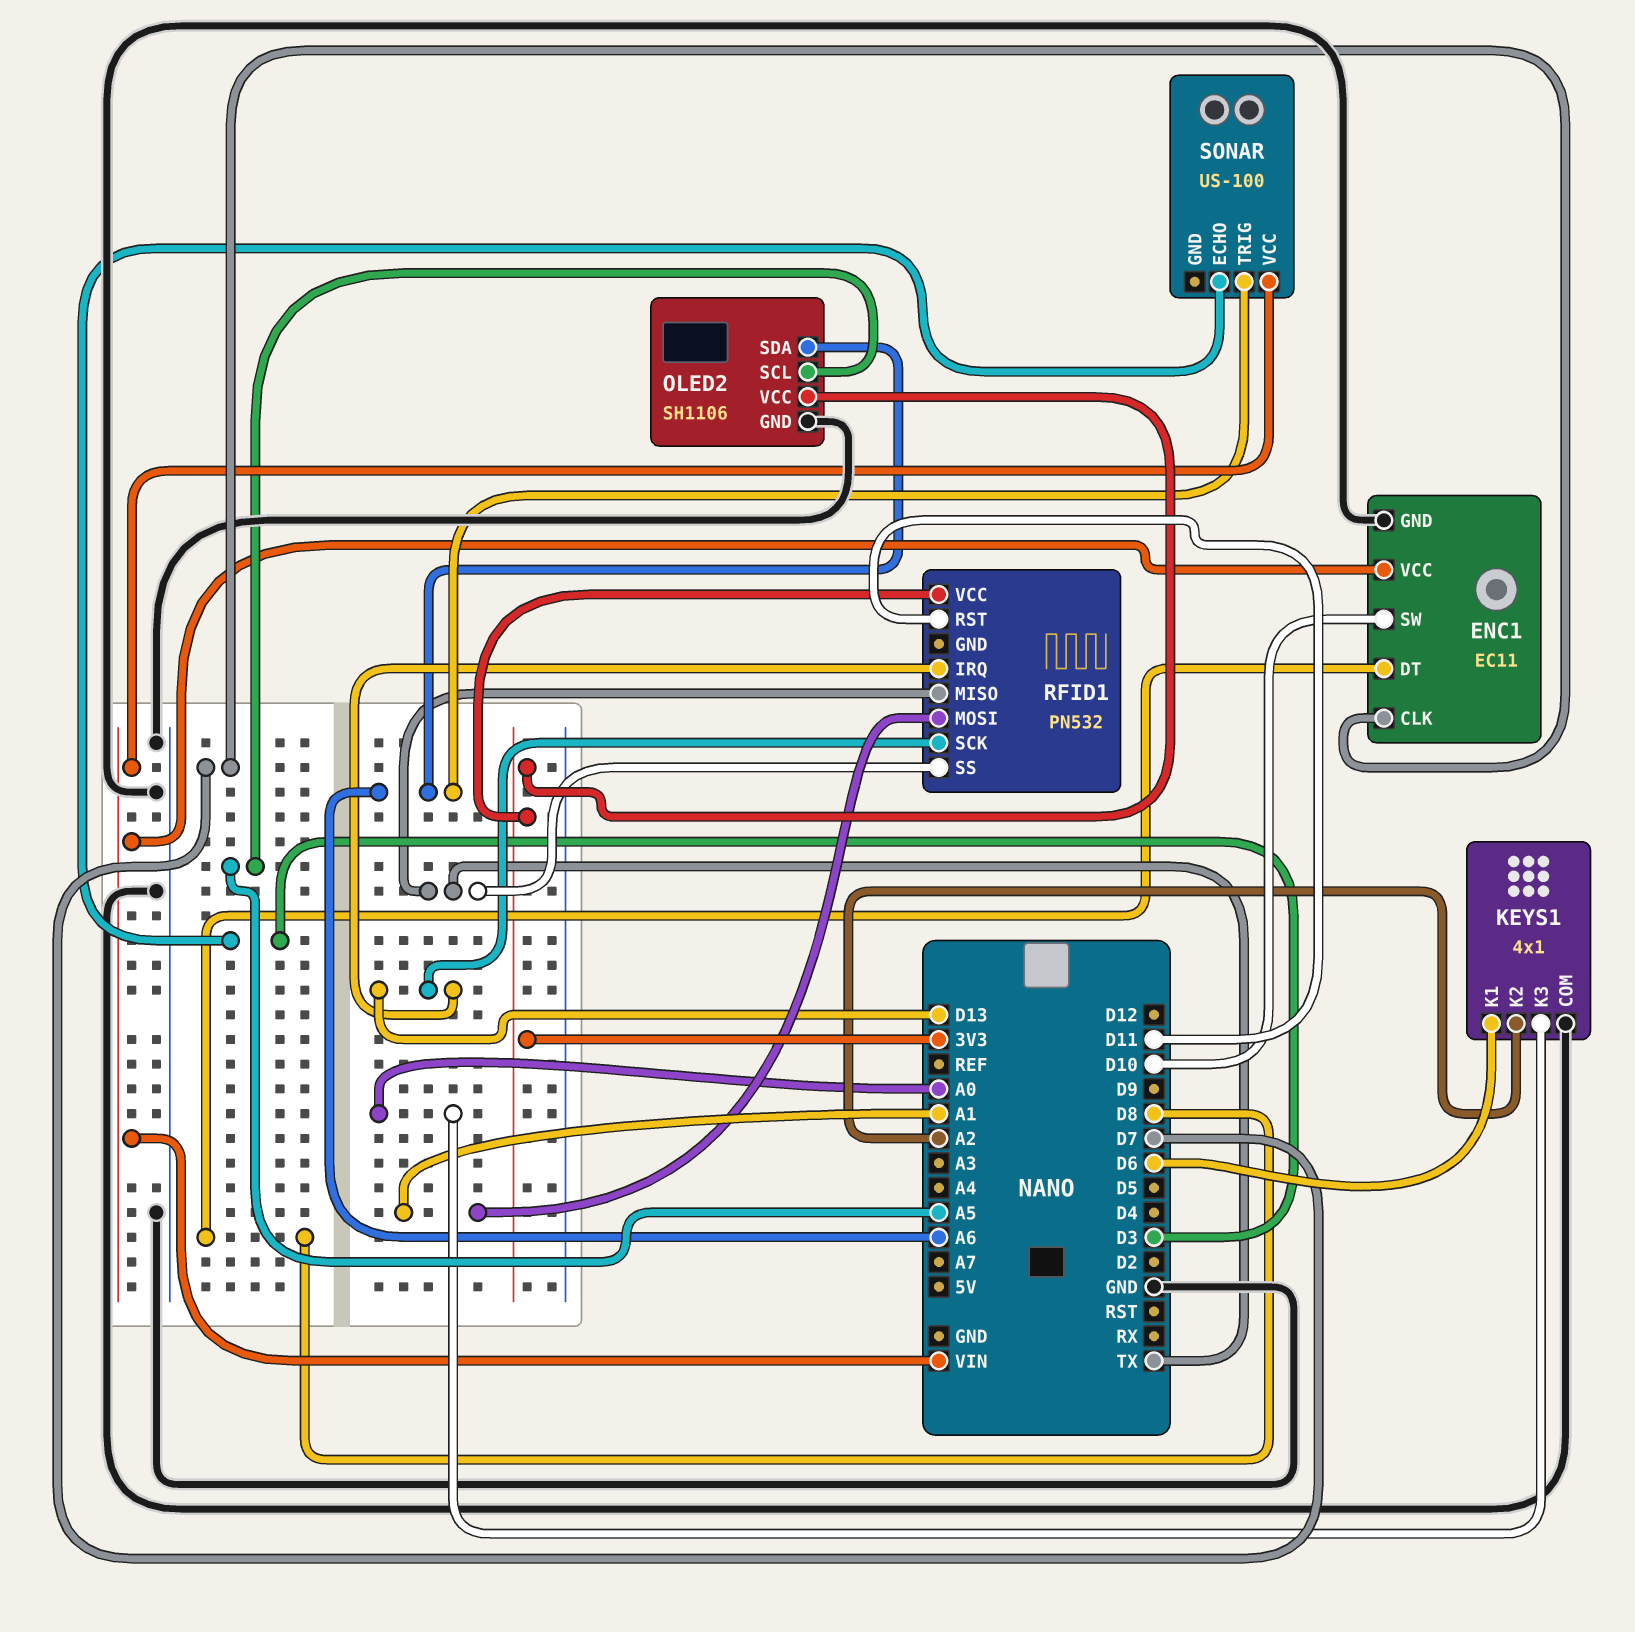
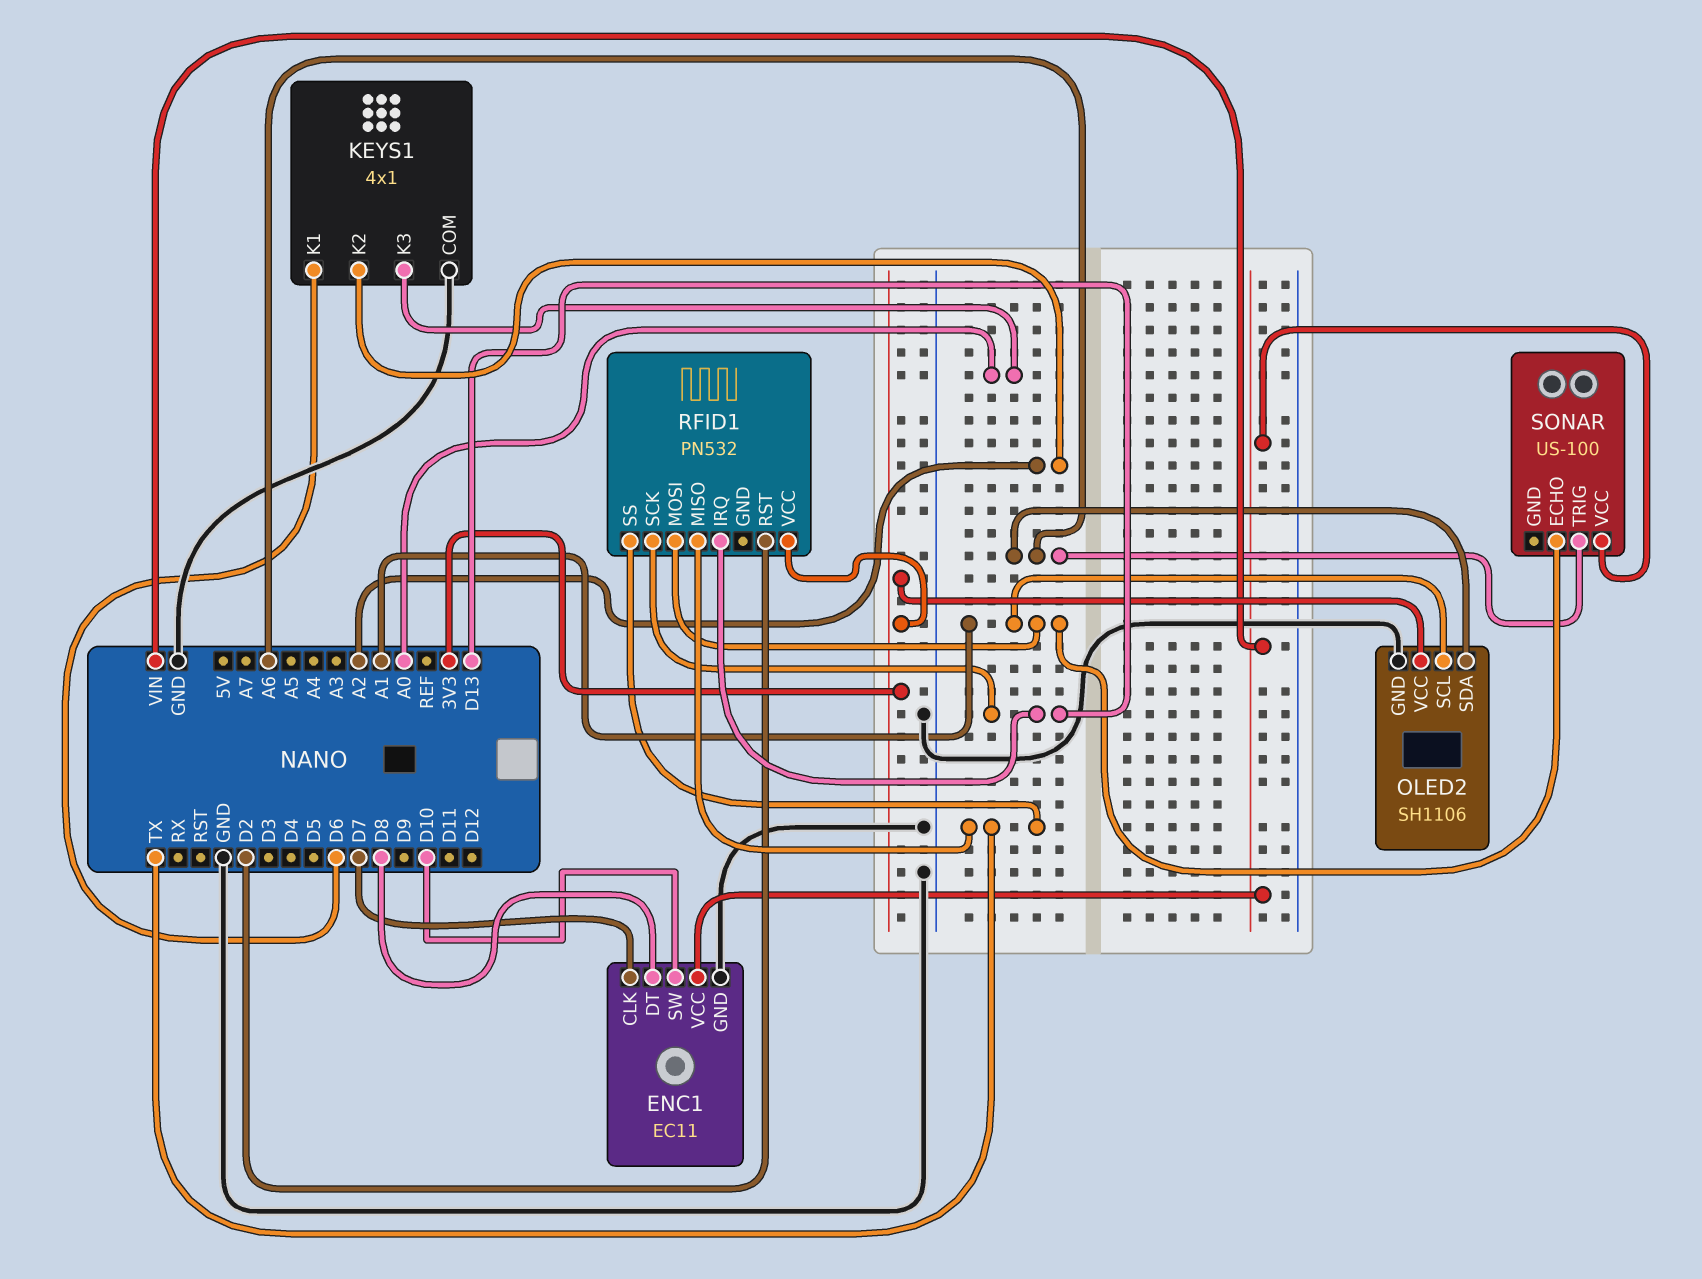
OLED2 pin SCL: A5 -> A1
RFID1 pin RST: D11 -> D2
SONAR pin ECHO: D3 -> A1

